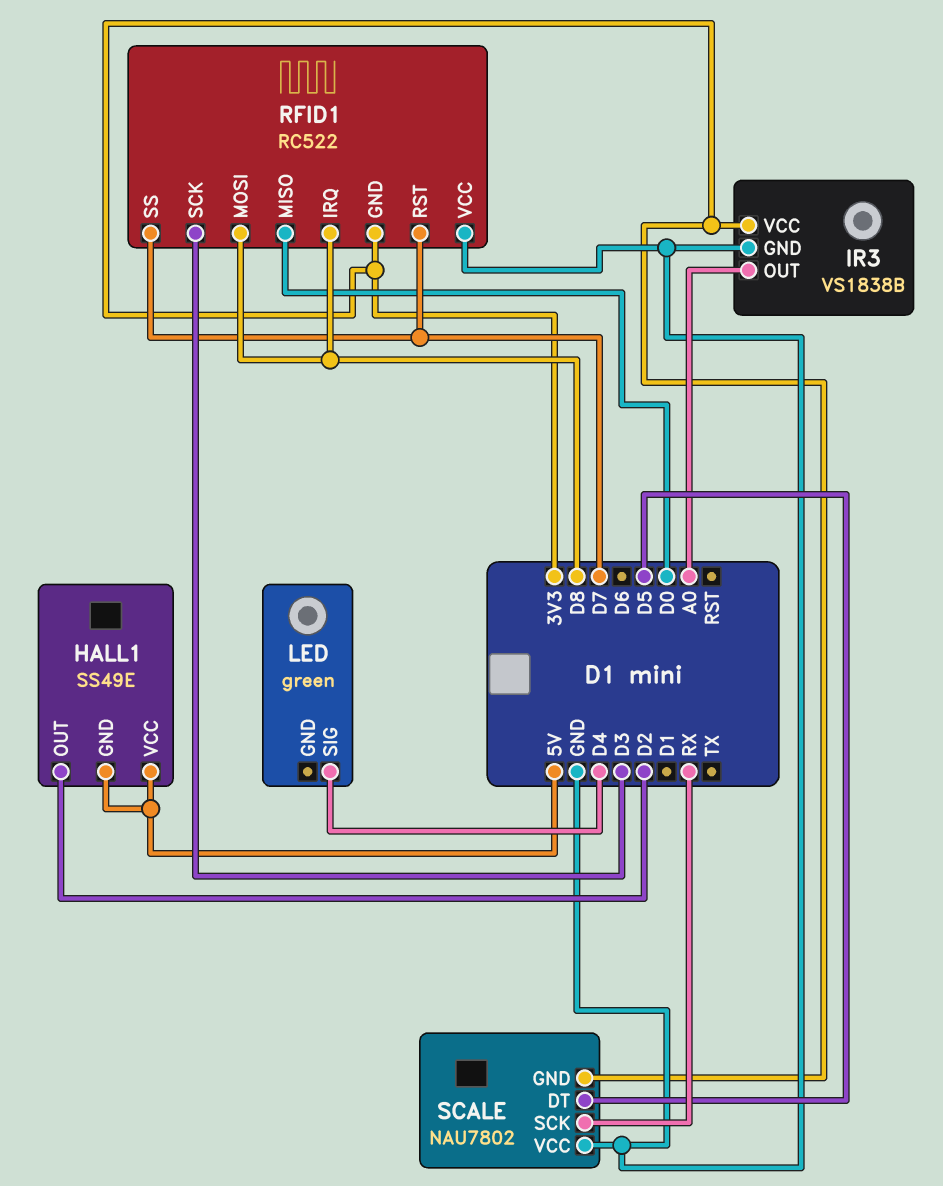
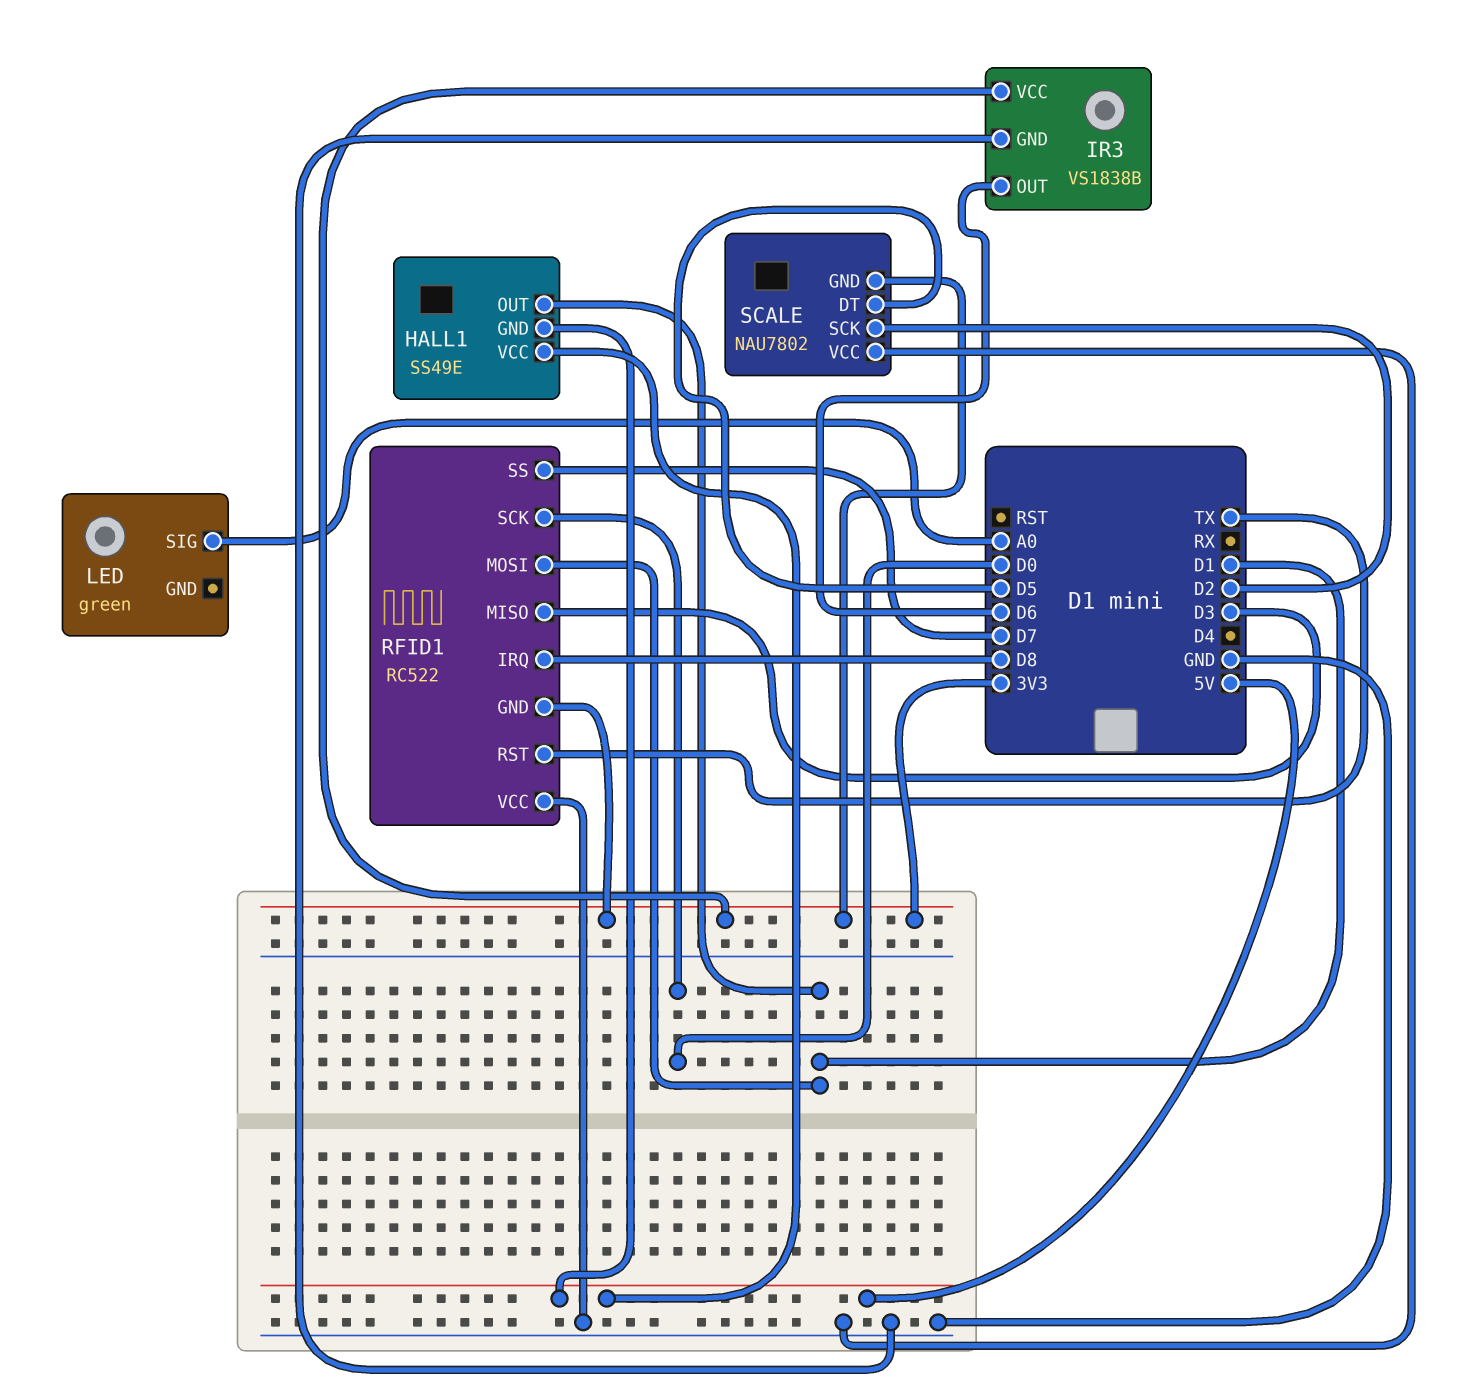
HALL1 pin OUT: D2 -> D1
IR3 pin OUT: A0 -> D6
LED pin SIG: D4 -> A0
RFID1 pin MISO: D0 -> D3
RFID1 pin MOSI: D8 -> D1
RFID1 pin RST: D7 -> TX
RFID1 pin SCK: D3 -> D0
SCALE pin SCK: RX -> D2

